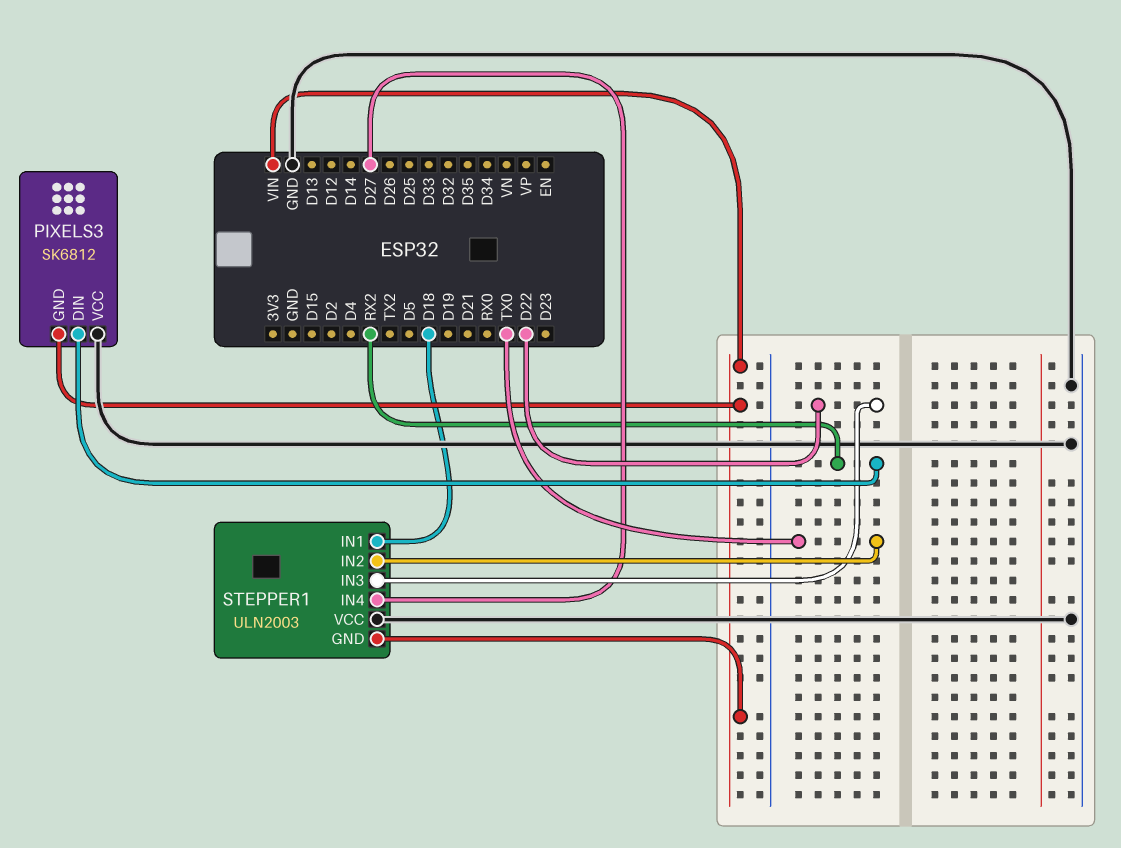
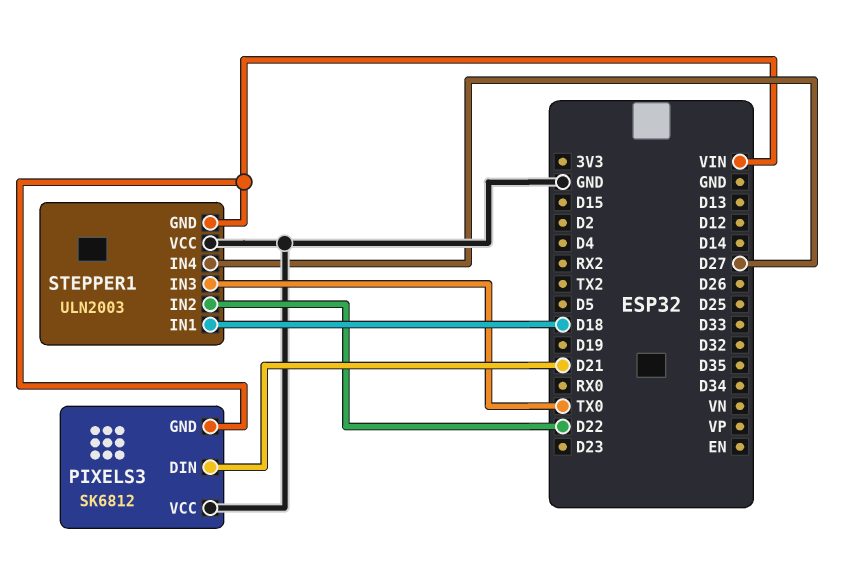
PIXELS3 pin DIN: RX2 -> D21
STEPPER1 pin IN2: TX0 -> D22
STEPPER1 pin IN3: D22 -> TX0

